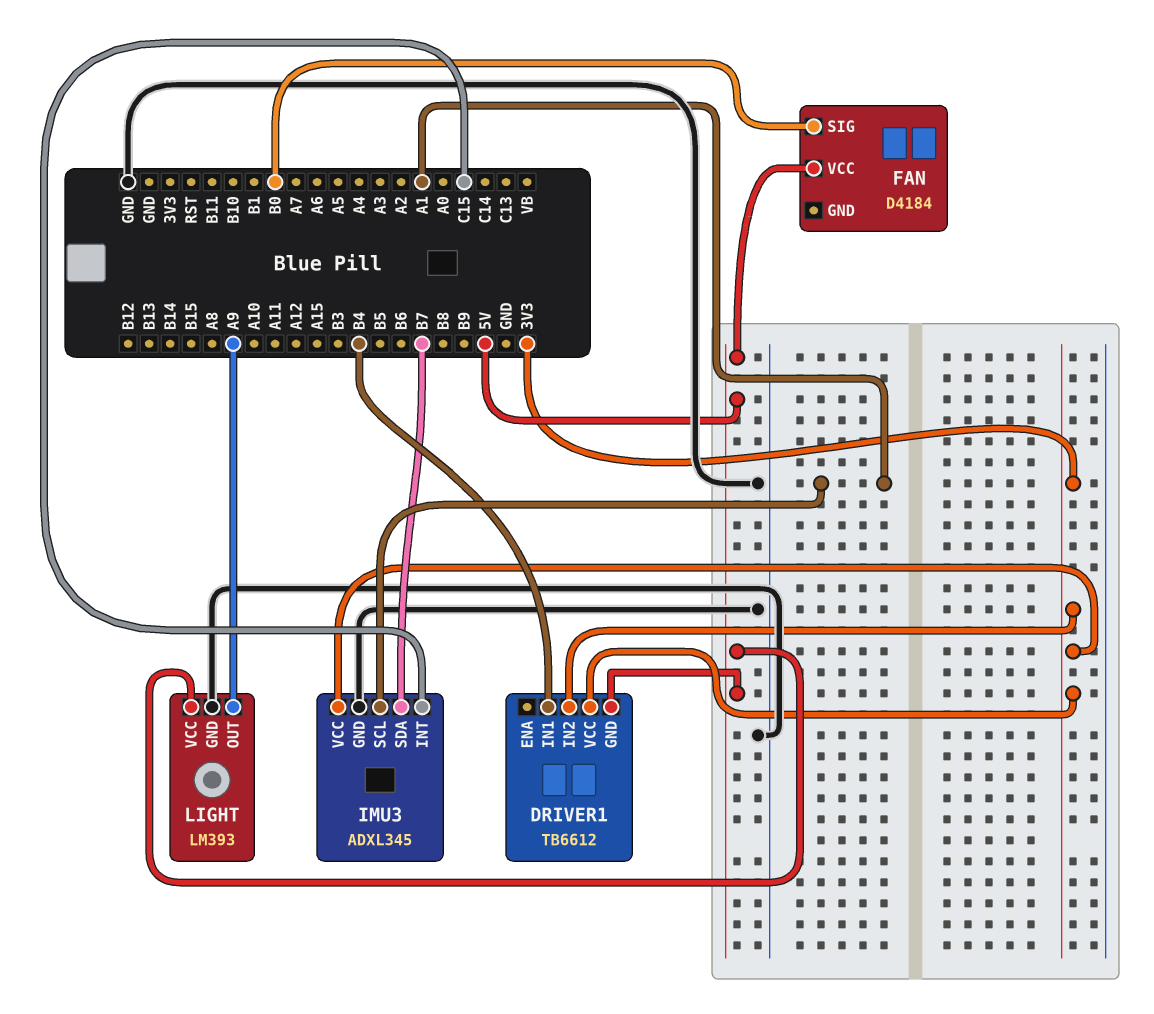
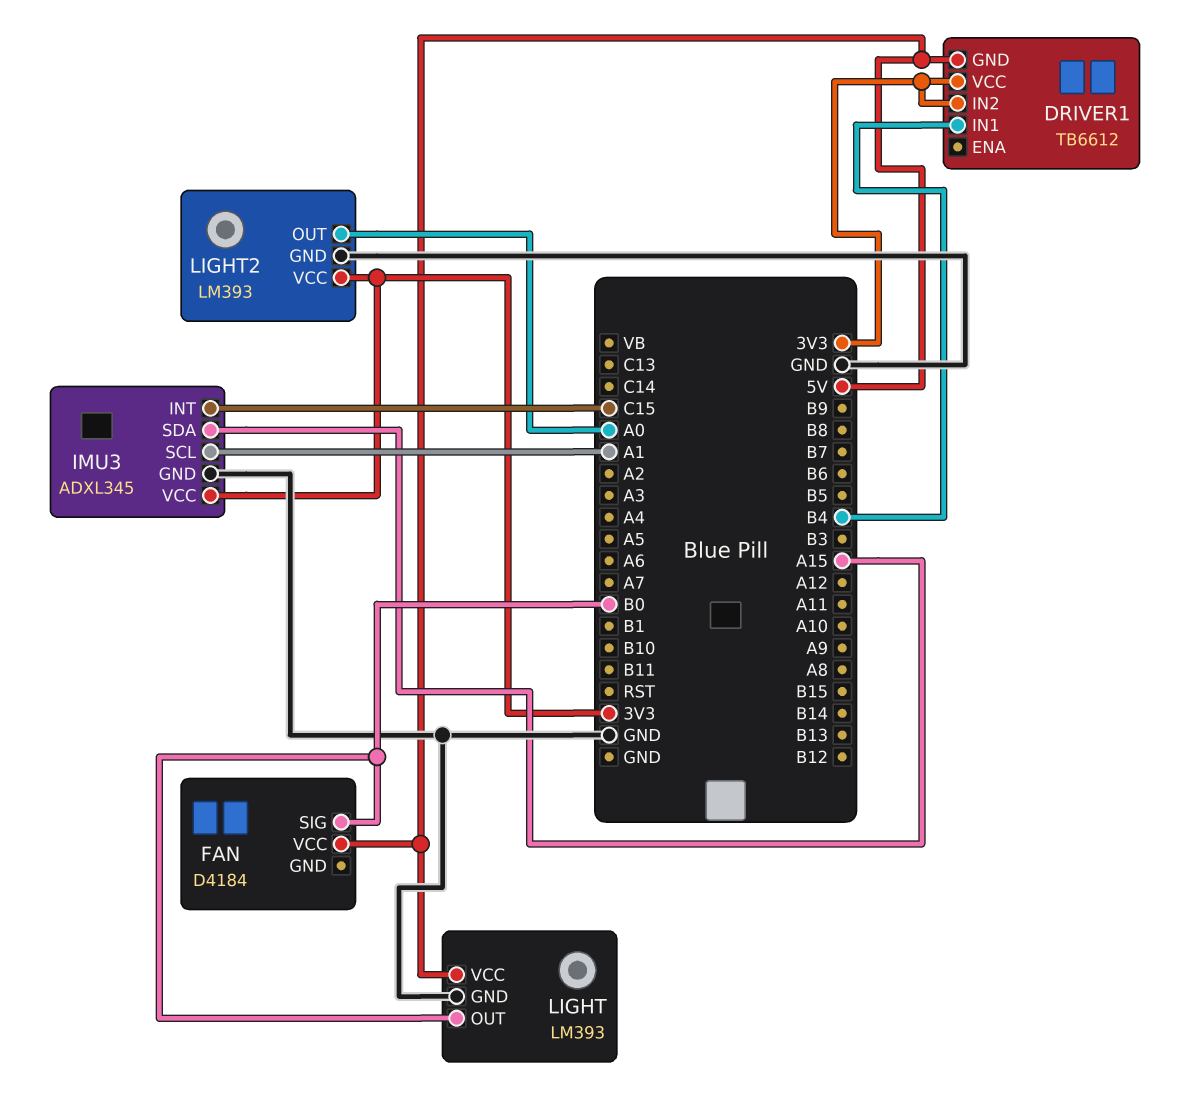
IMU3 pin SDA: B7 -> A15
LIGHT pin OUT: A9 -> B0
LIGHT2: none -> LM393
LIGHT2 pin GND: none -> GND
LIGHT2 pin OUT: none -> A0
LIGHT2 pin VCC: none -> 3V3

